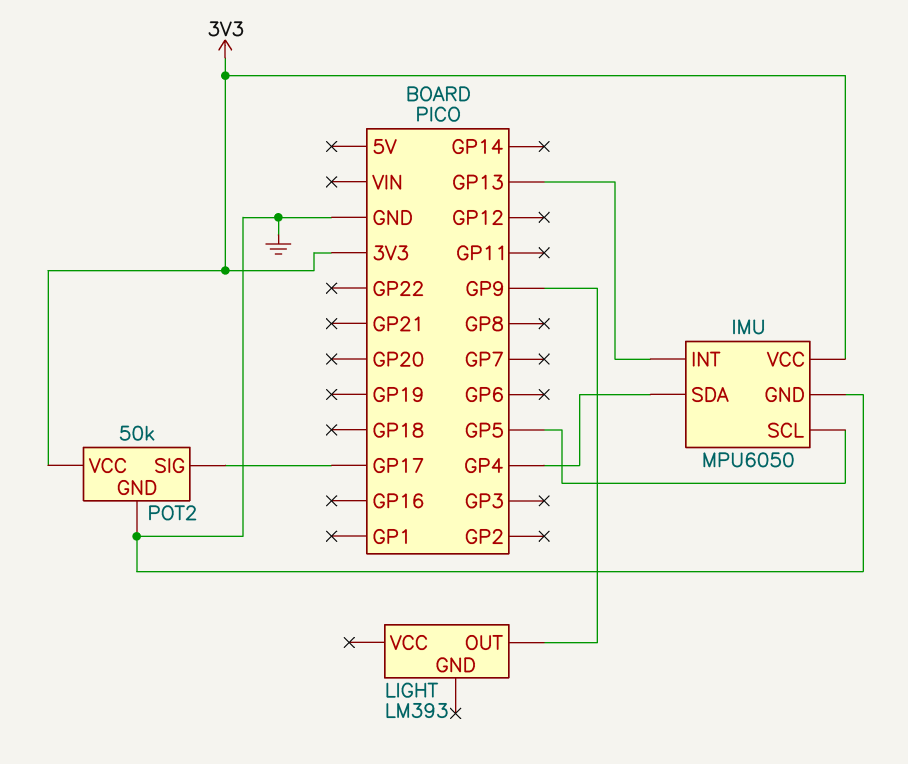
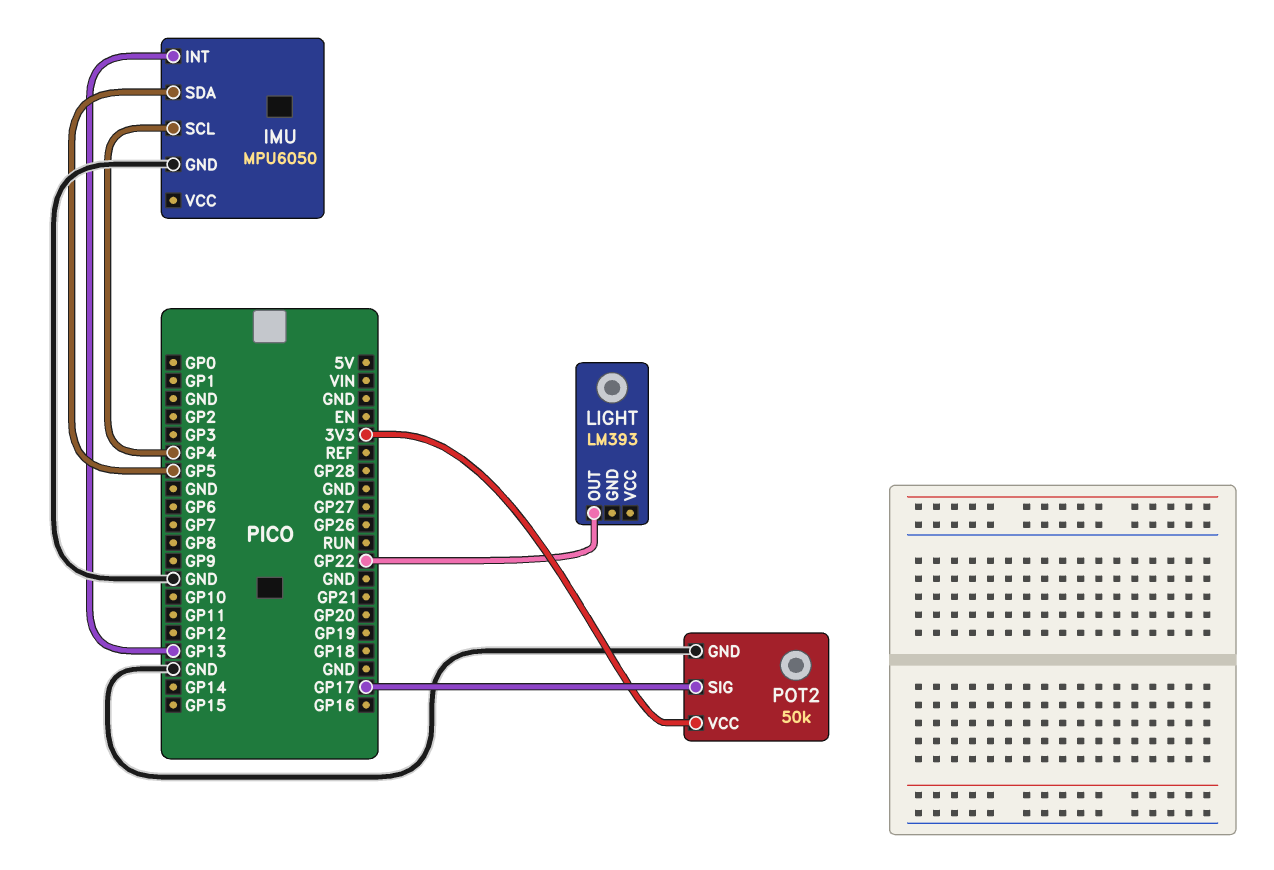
IMU pin SCL: GP5 -> GP4
IMU pin SDA: GP4 -> GP5
IMU pin VCC: 3V3 -> none
LIGHT pin OUT: GP9 -> GP22

